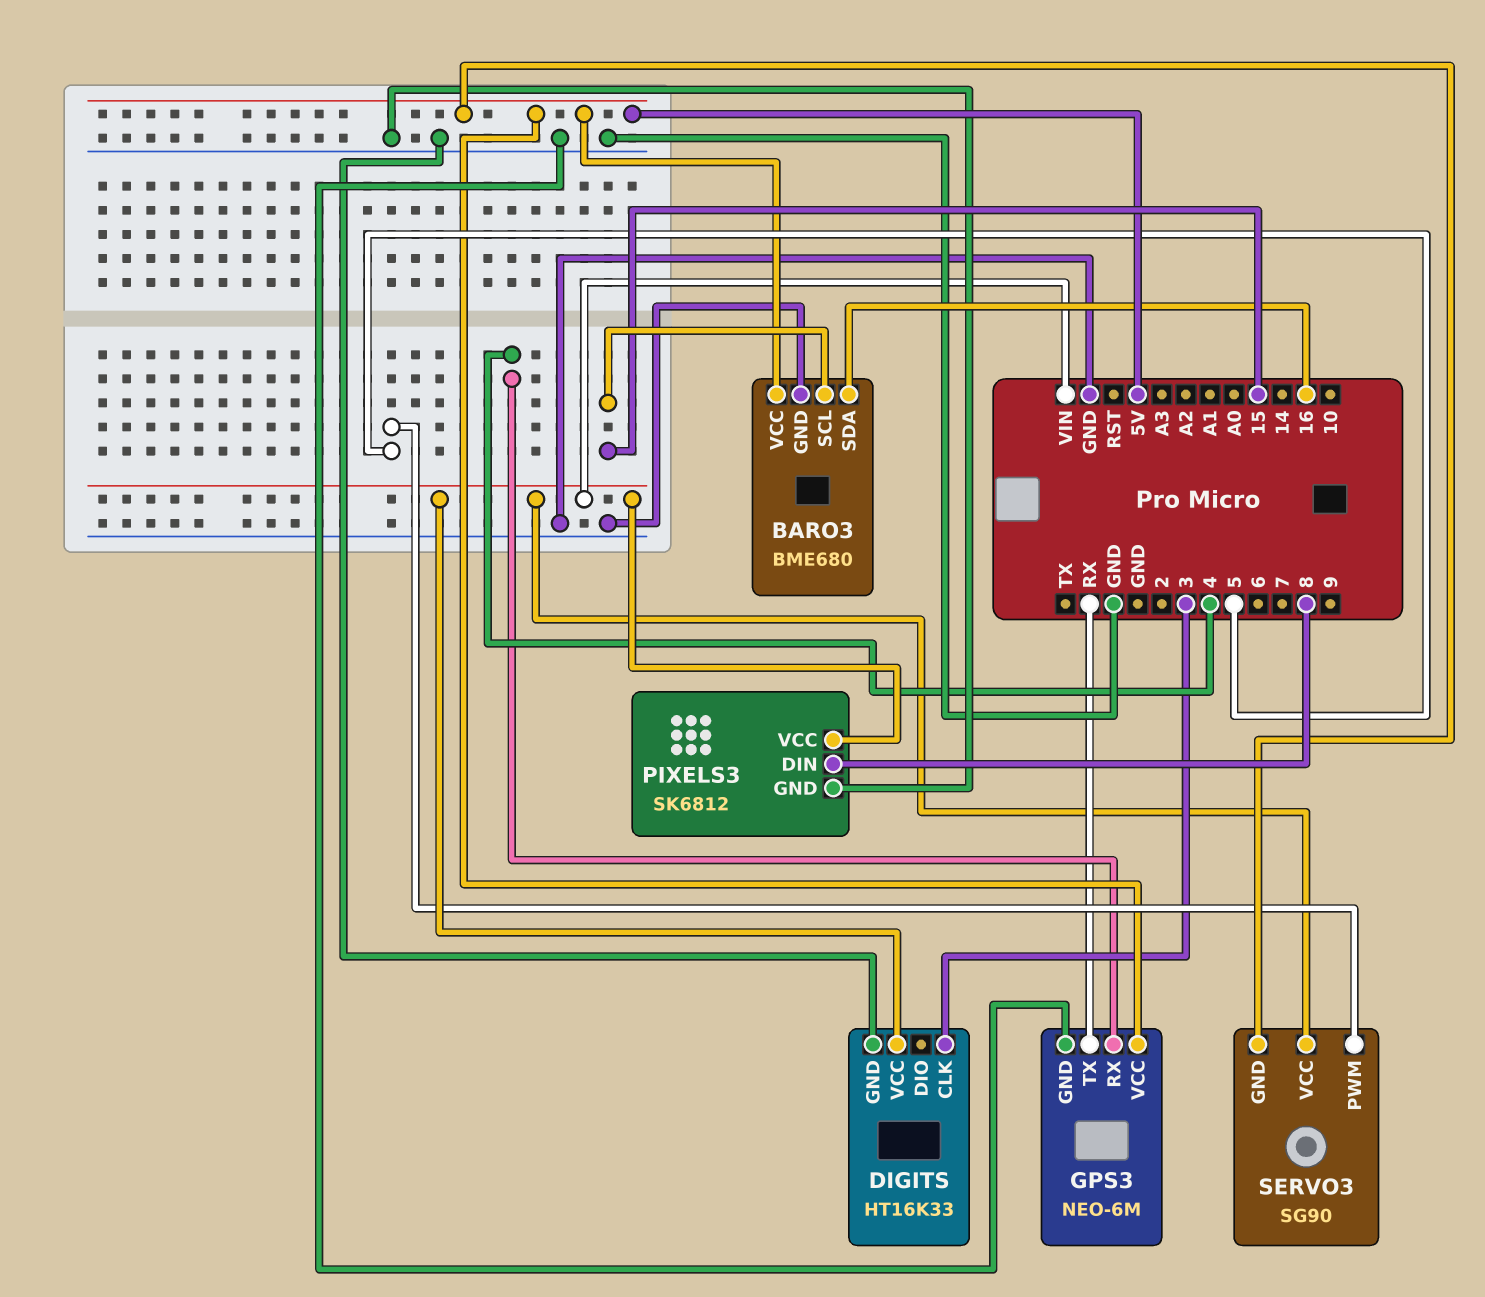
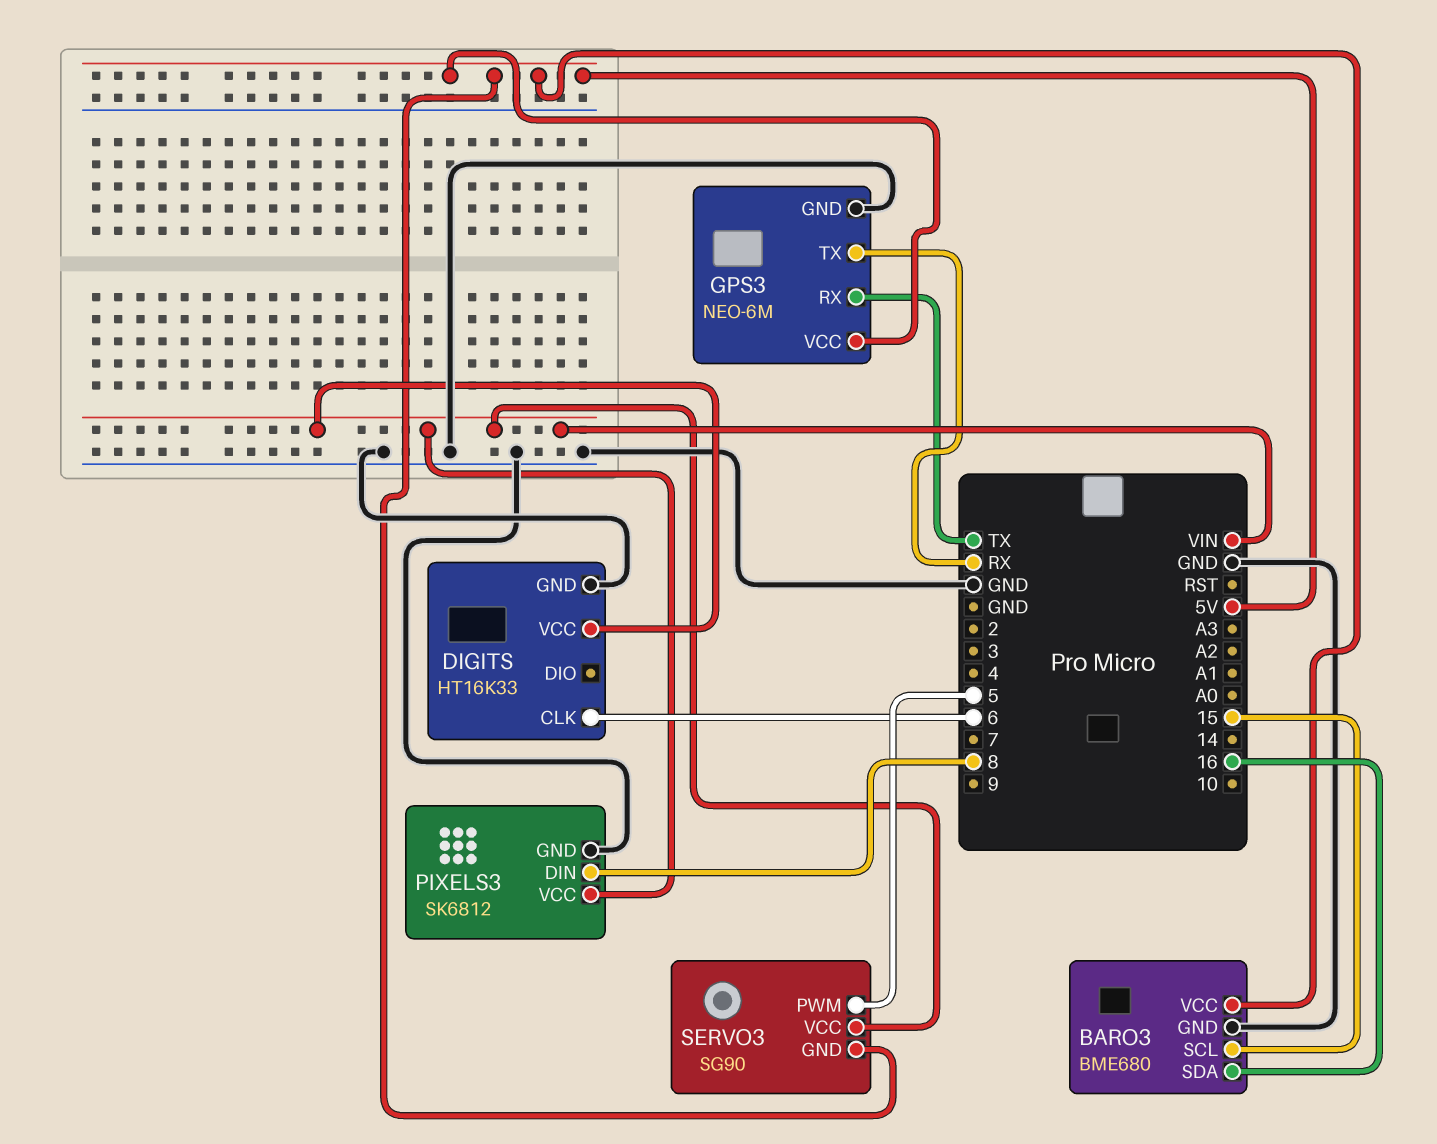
DIGITS pin CLK: 3 -> 6
GPS3 pin RX: 4 -> TX

